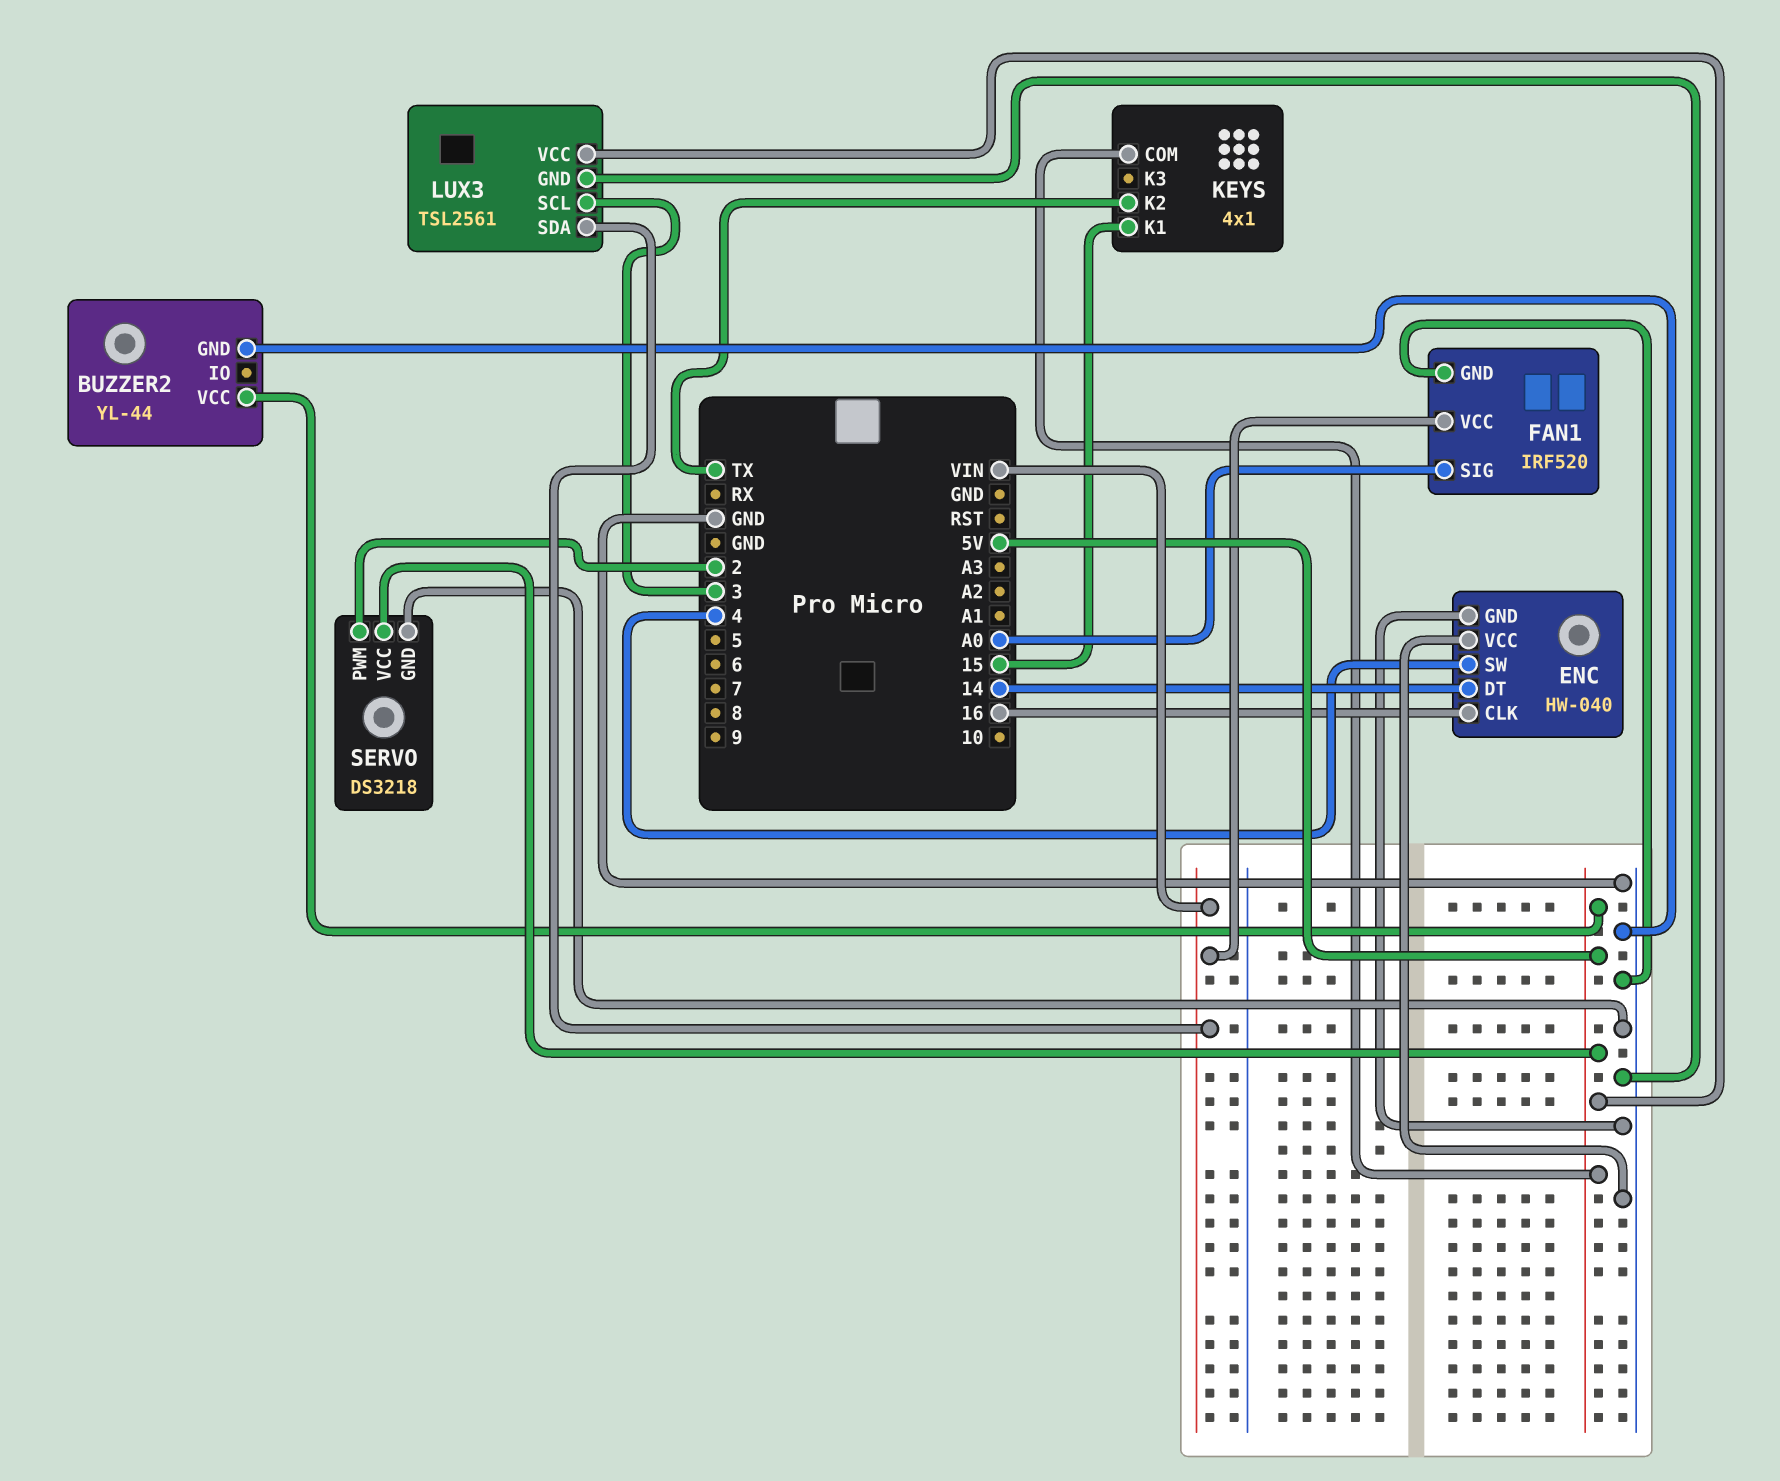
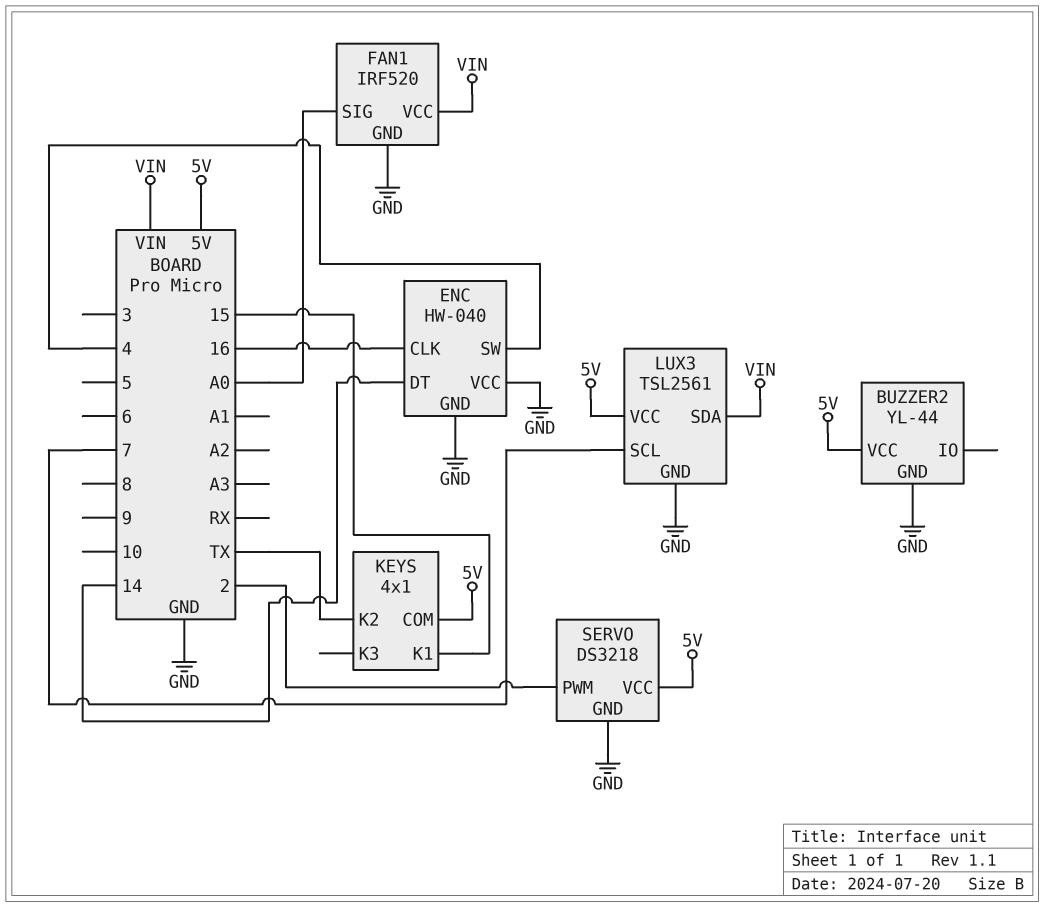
LUX3 pin SCL: 3 -> 7

